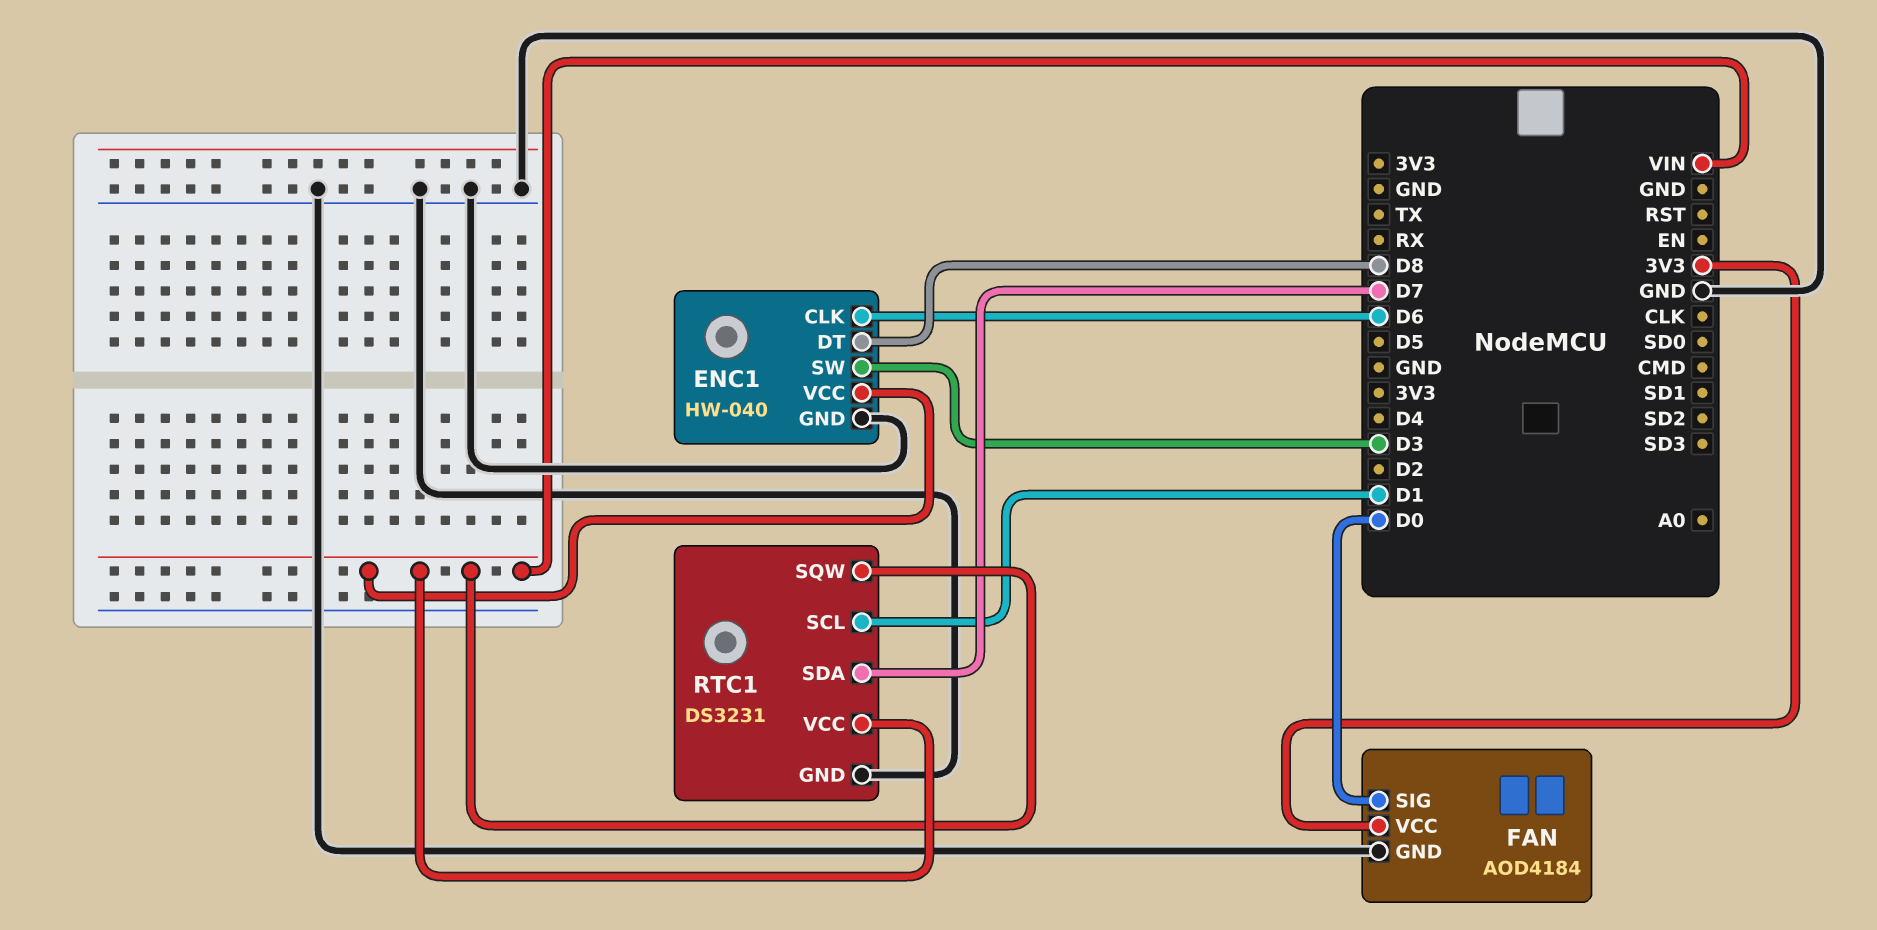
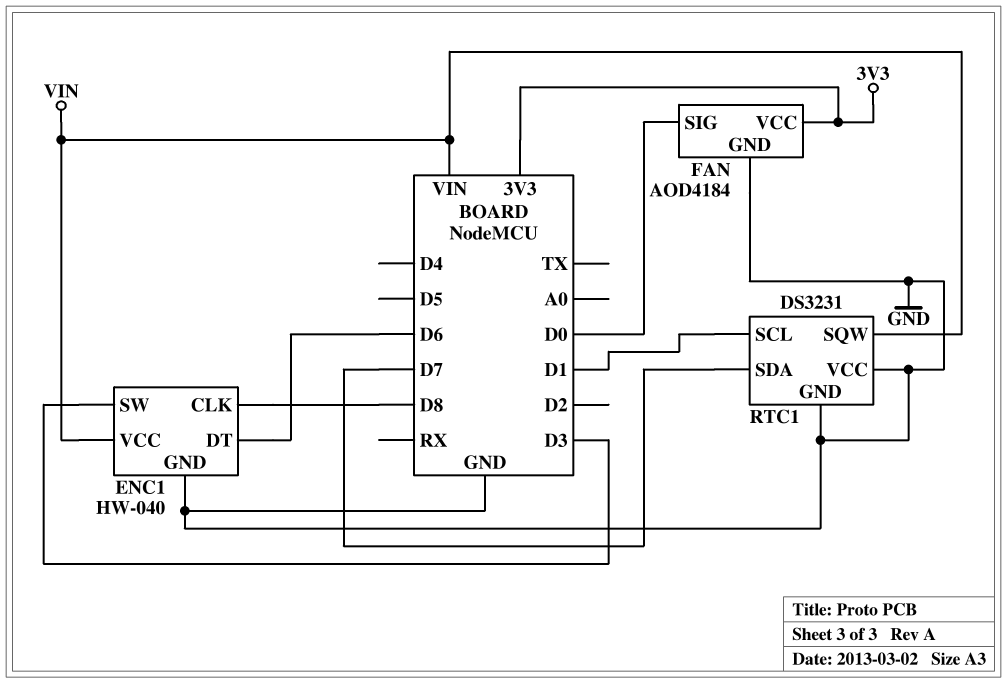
ENC1 pin CLK: D6 -> D8
ENC1 pin DT: D8 -> D6
RTC1 pin VCC: VIN -> GND

